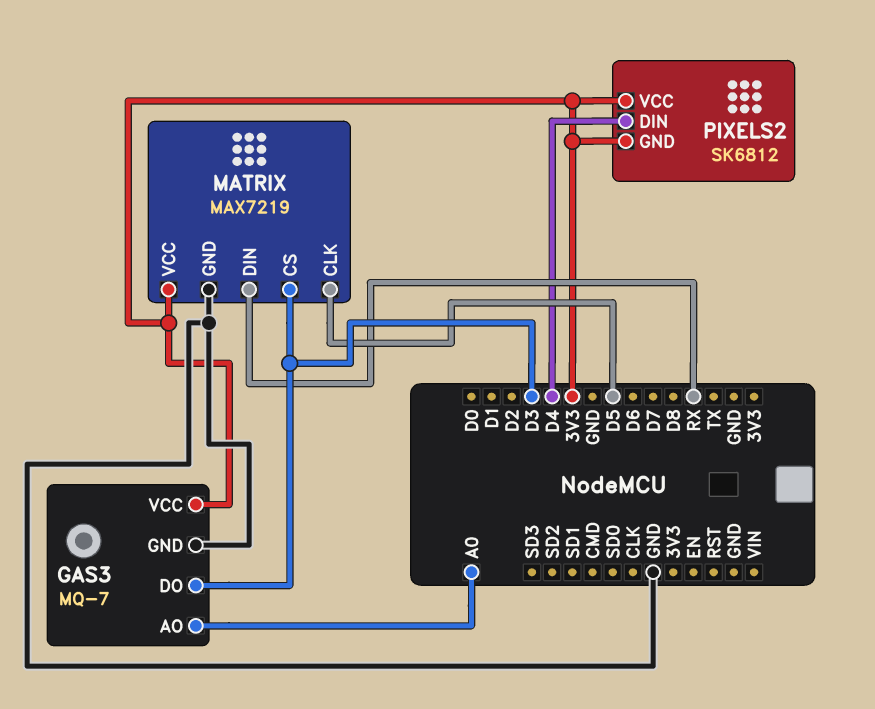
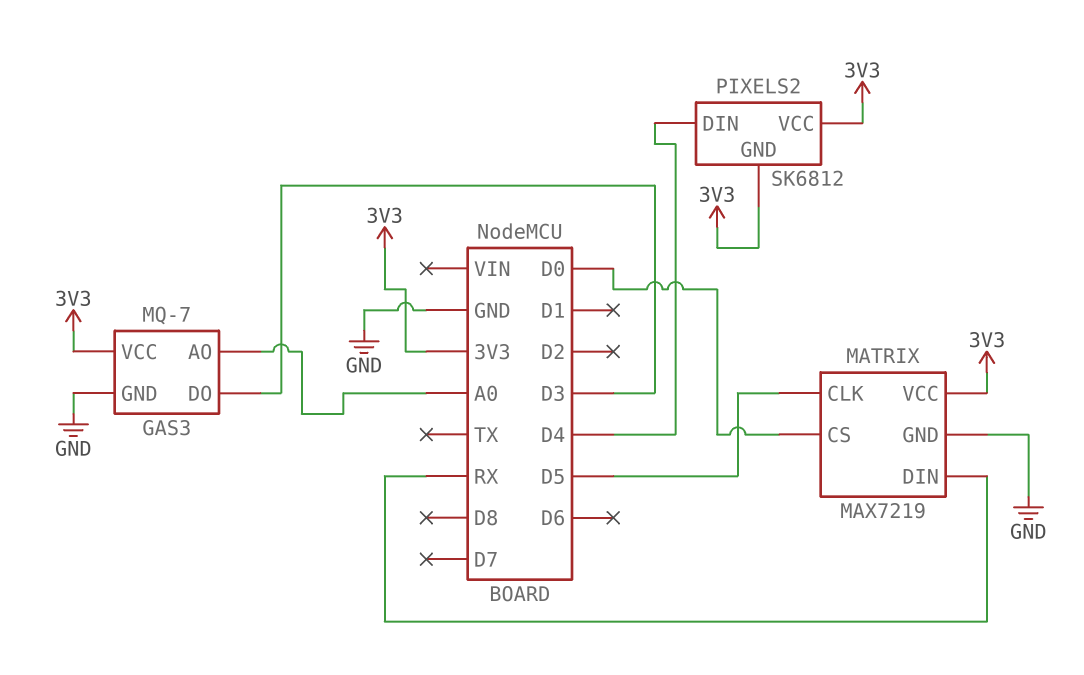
MATRIX pin CS: D3 -> D0

